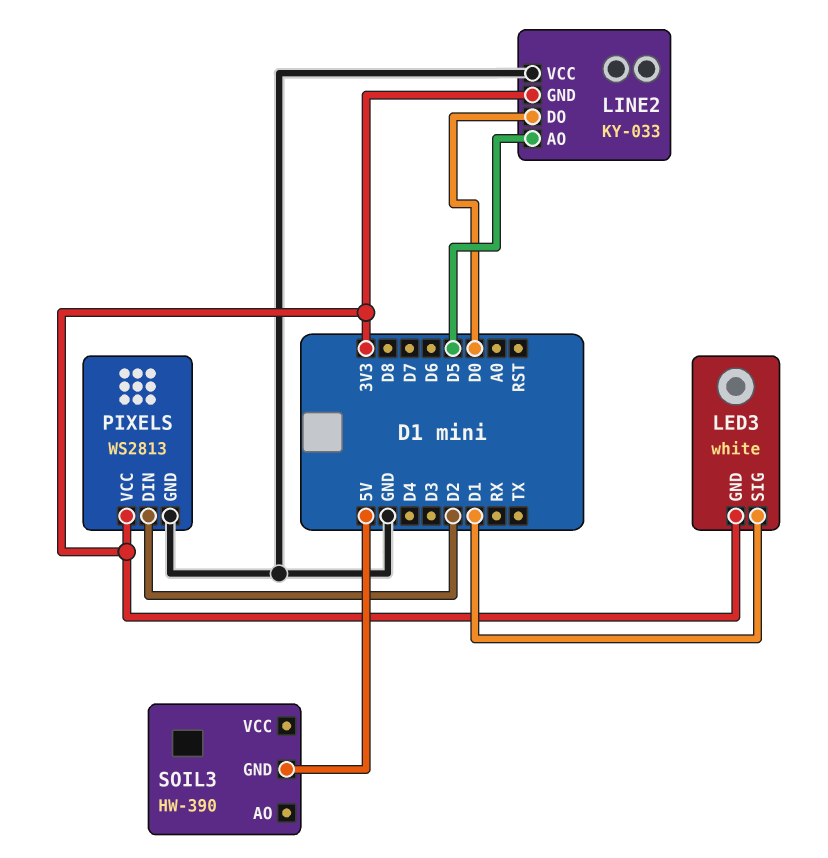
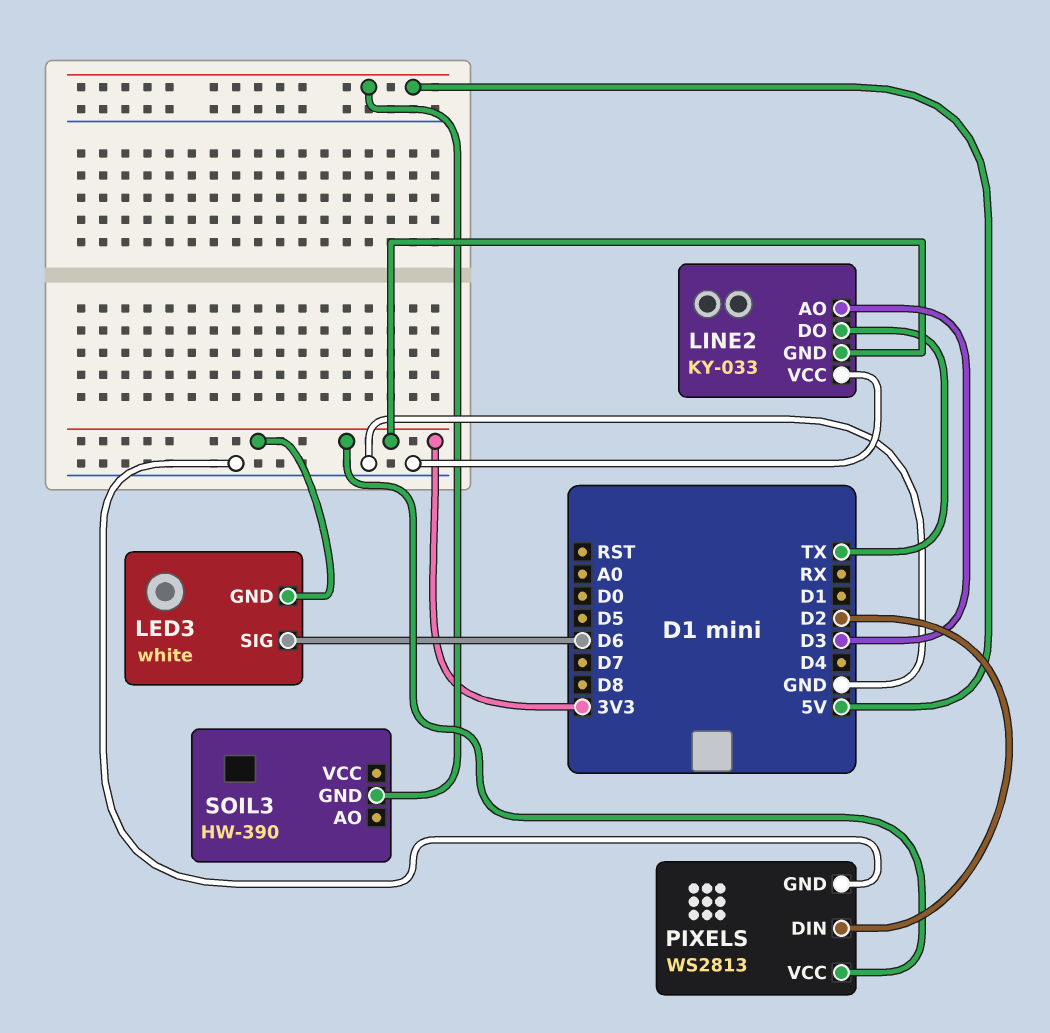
LED3 pin SIG: D1 -> D6
LINE2 pin AO: D5 -> D3
LINE2 pin DO: D0 -> TX

